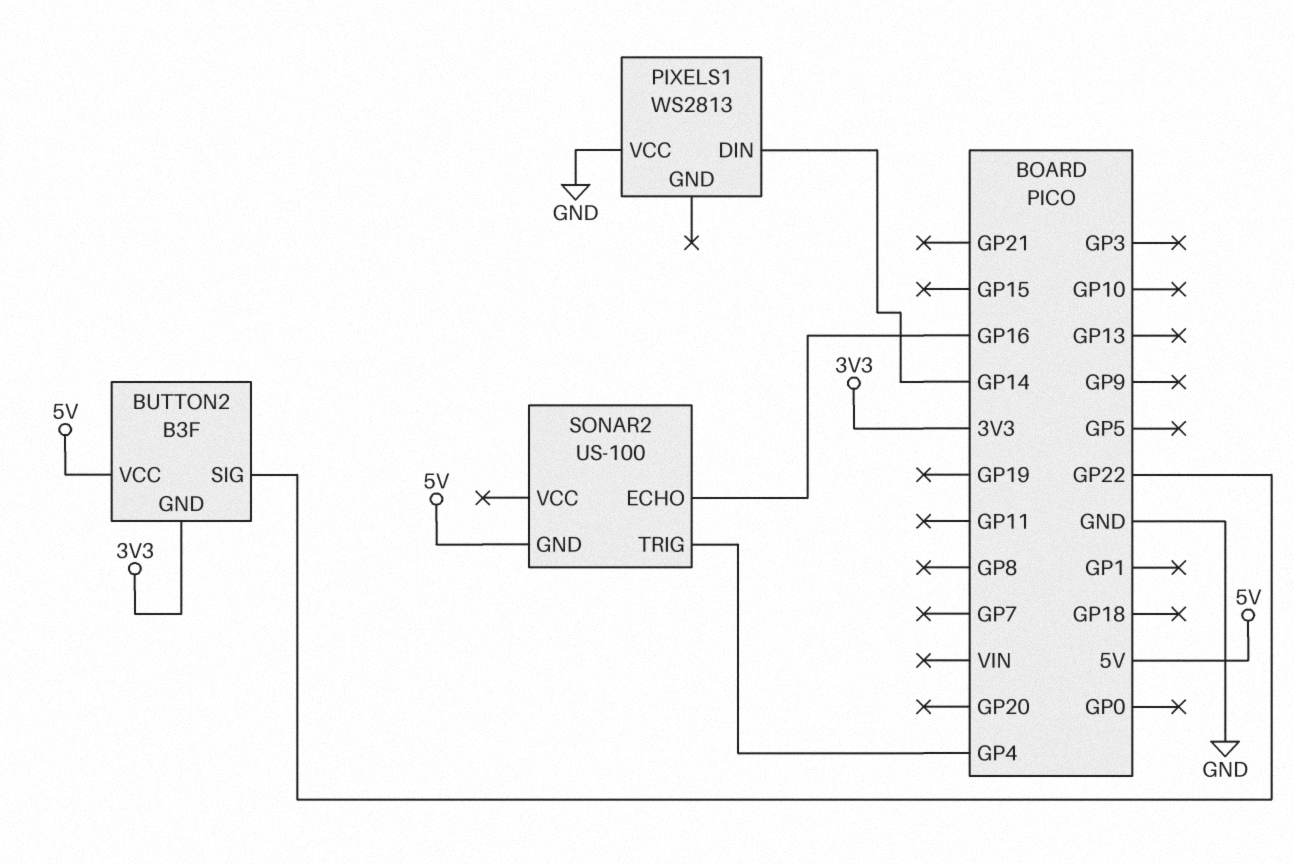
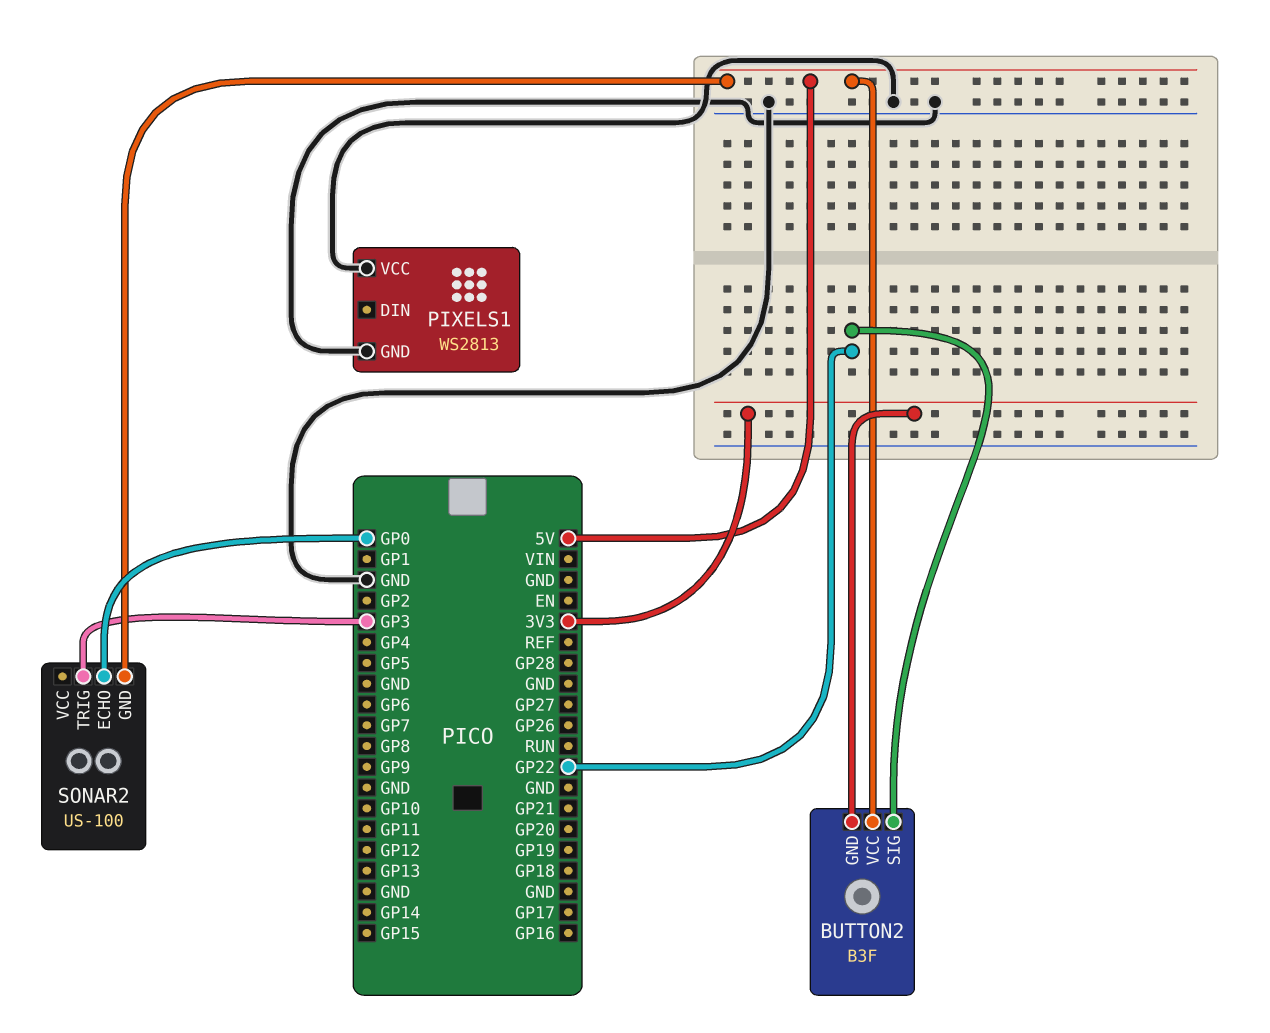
PIXELS1 pin DIN: GP14 -> none
PIXELS1 pin GND: none -> GND
SONAR2 pin ECHO: GP16 -> GP0
SONAR2 pin TRIG: GP4 -> GP3

